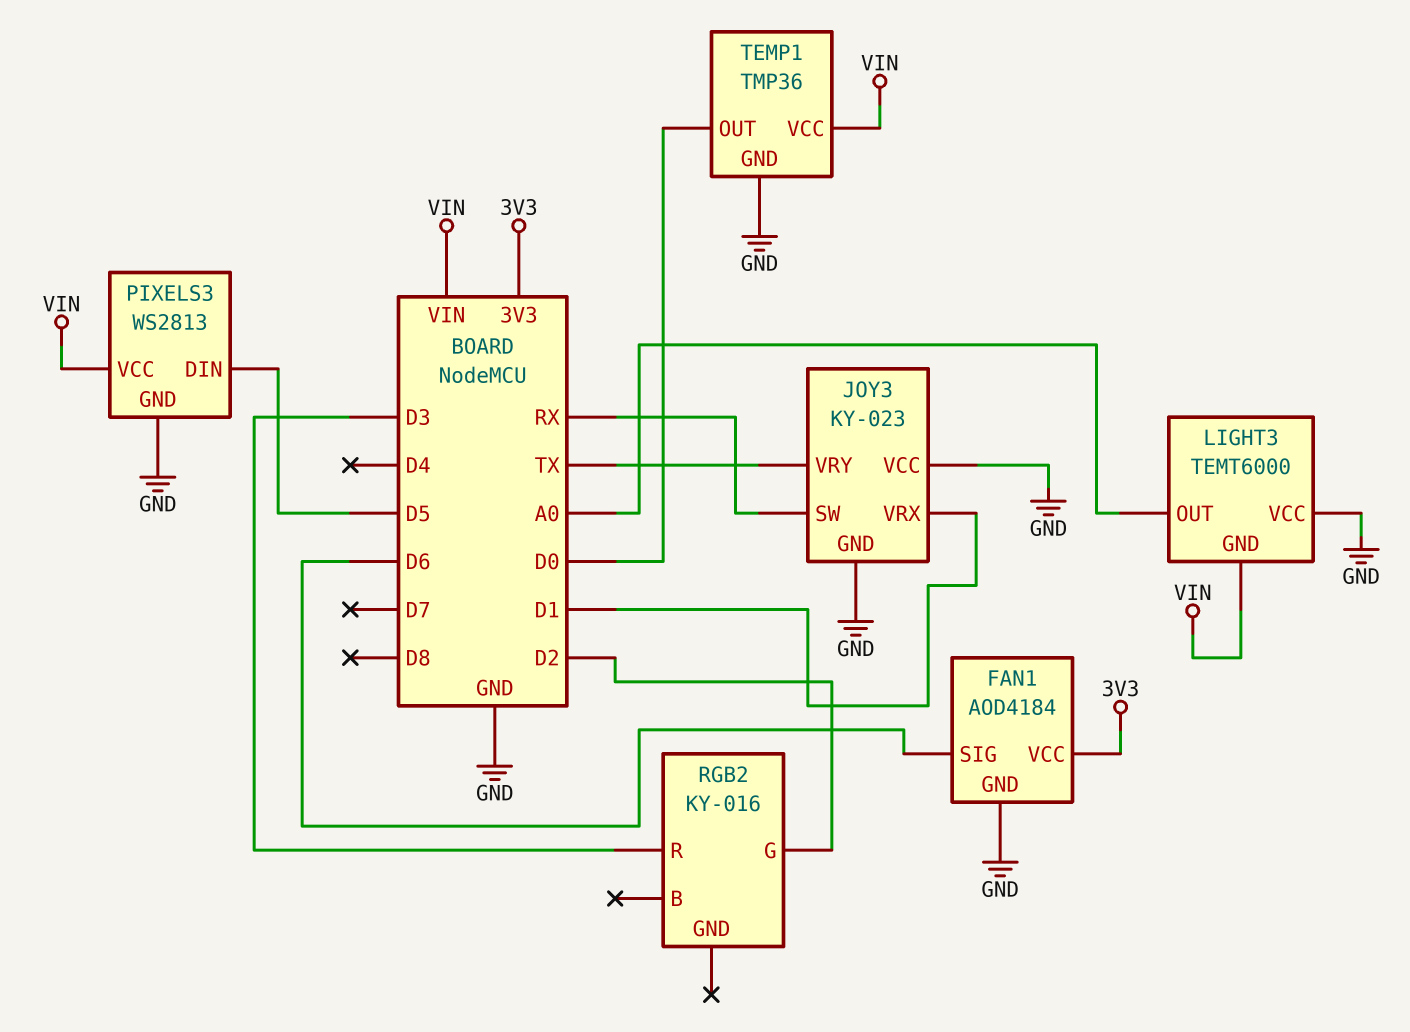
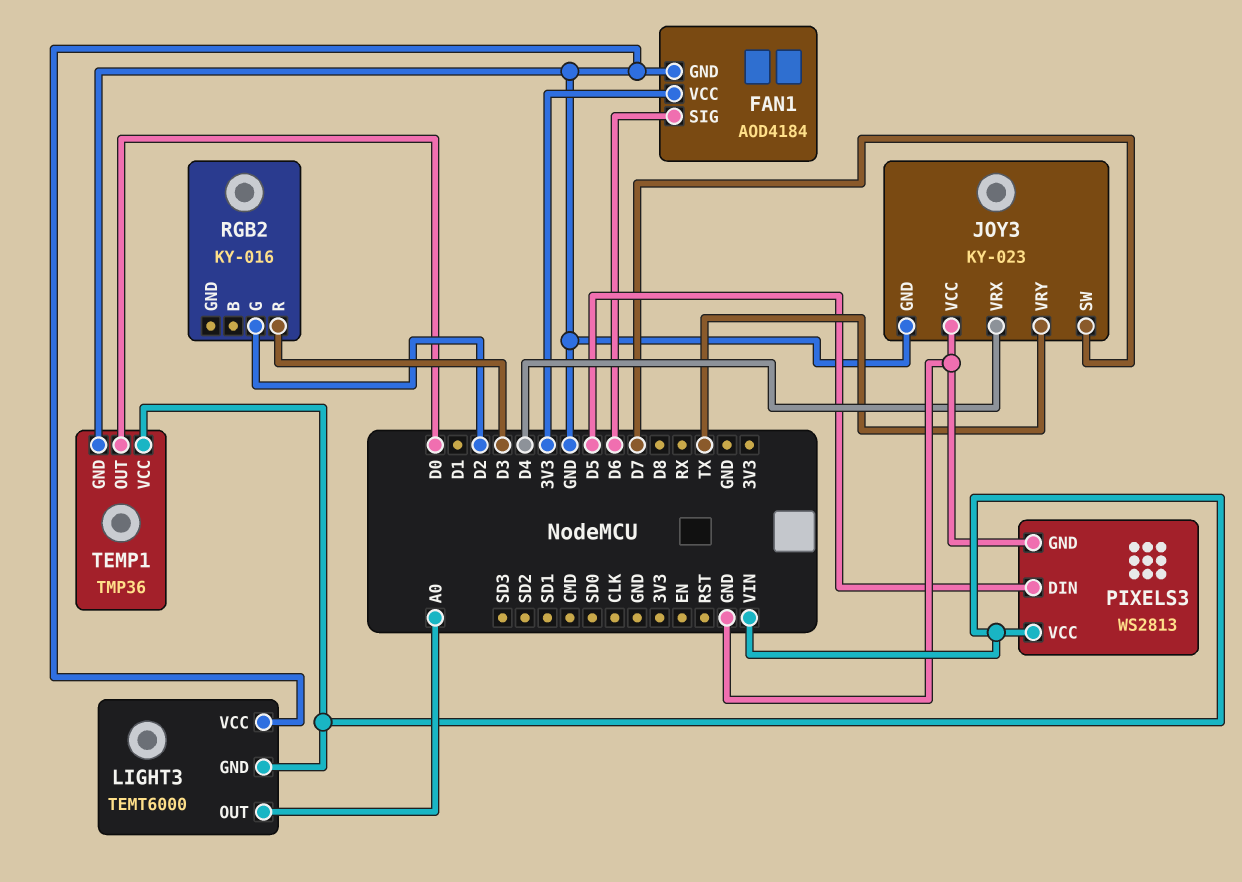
JOY3 pin SW: RX -> D7
JOY3 pin VRX: D1 -> D4

